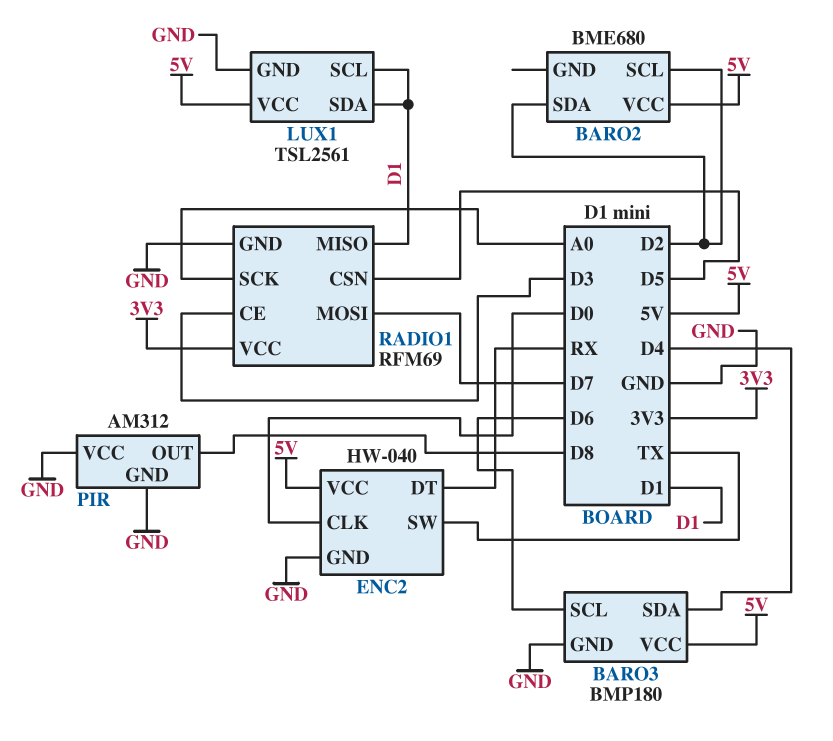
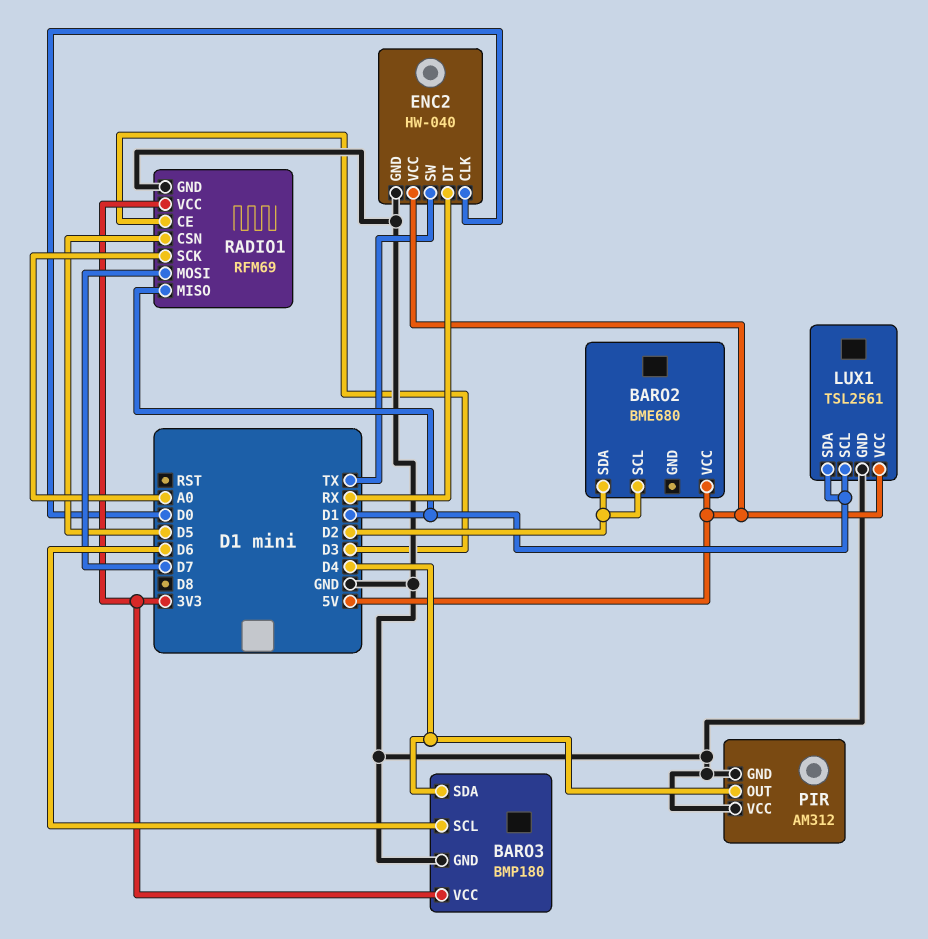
BARO3 pin VCC: 5V -> 3V3
PIR pin OUT: D8 -> D4

